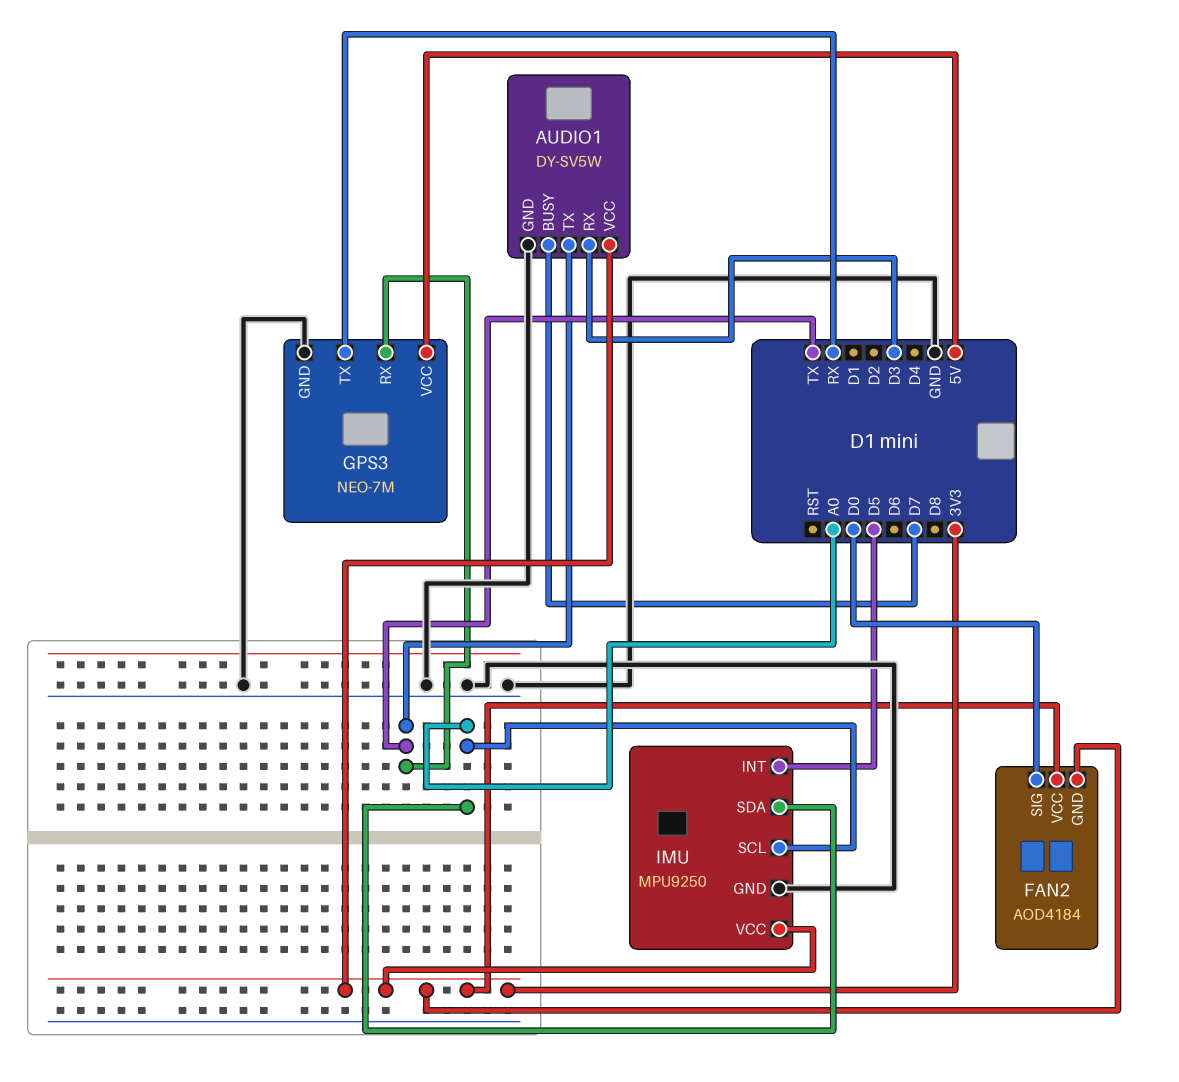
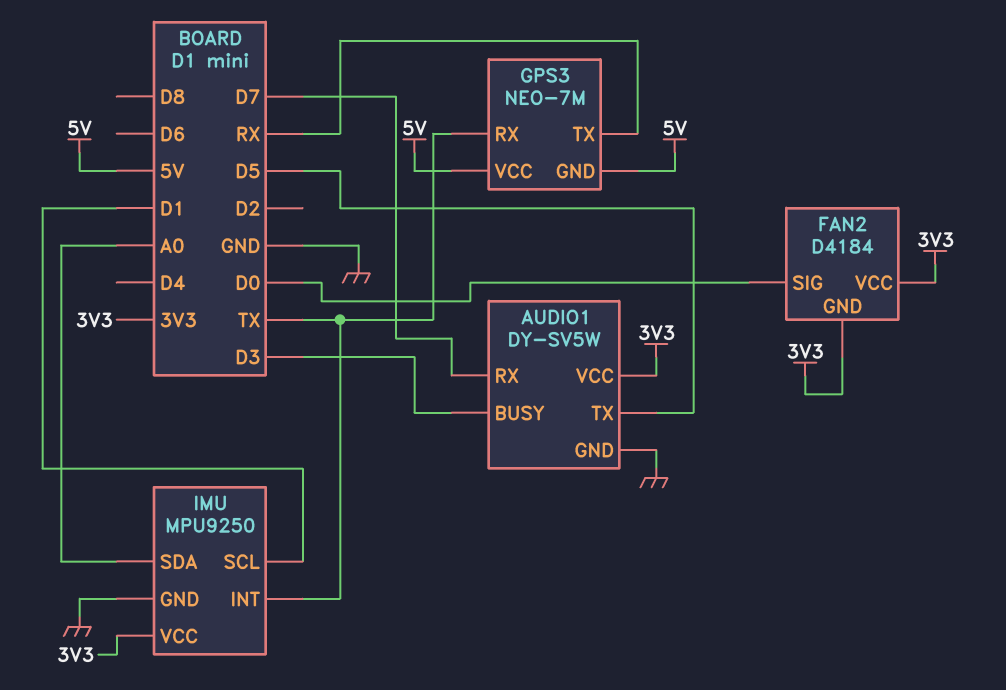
AUDIO1 pin BUSY: D7 -> D3
AUDIO1 pin RX: D3 -> D7
AUDIO1 pin TX: TX -> D5
FAN2: AOD4184 -> D4184
GPS3 pin GND: GND -> 5V
IMU pin INT: D5 -> TX
IMU pin SCL: A0 -> D1

